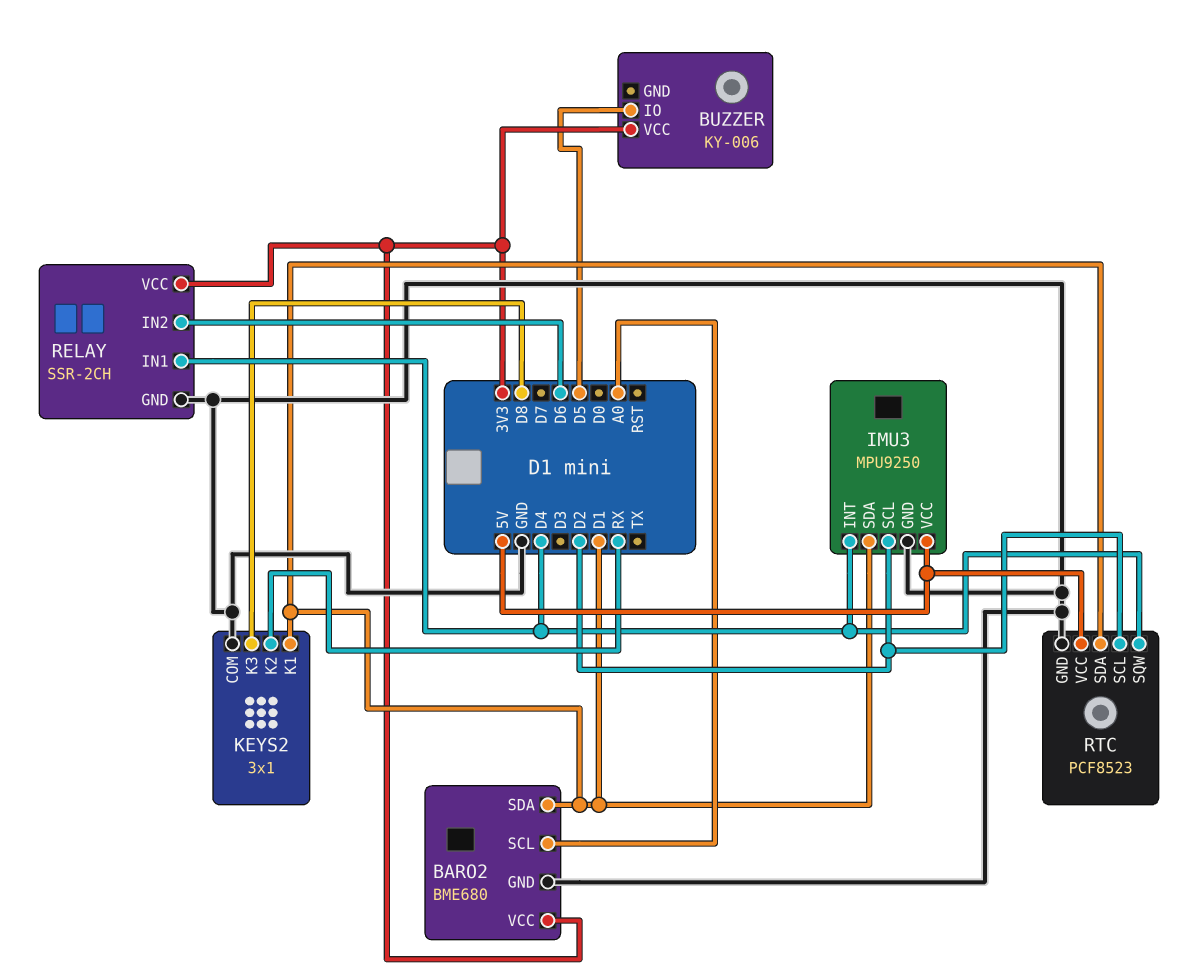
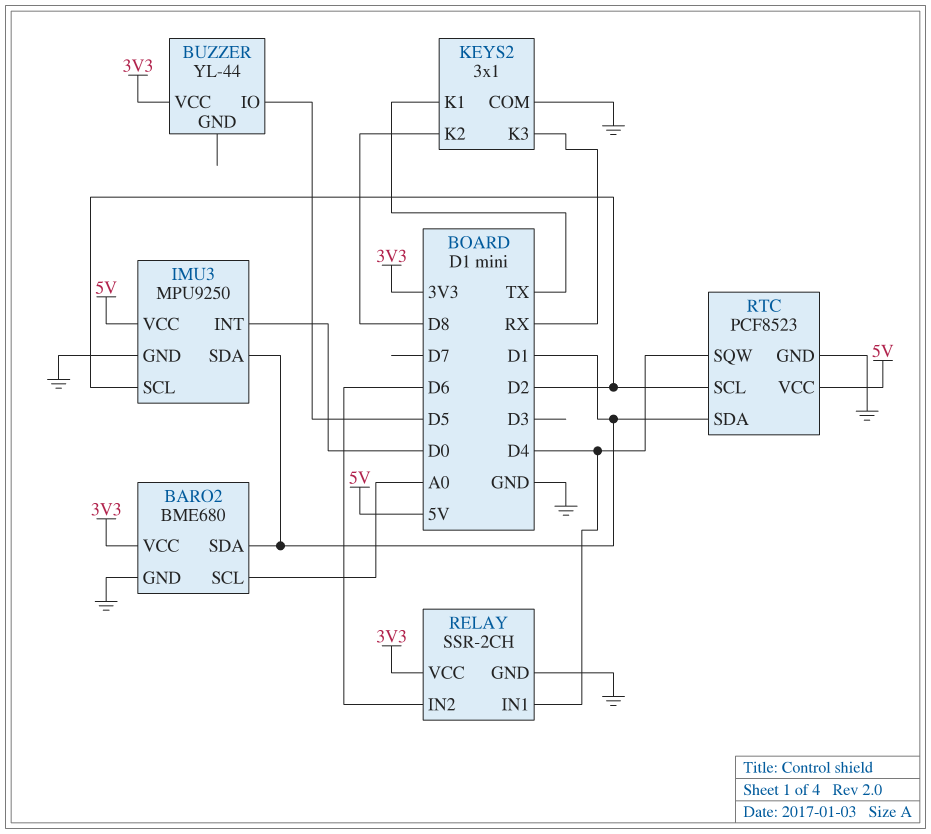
BUZZER: KY-006 -> YL-44
IMU3 pin INT: D4 -> D0
KEYS2 pin K1: D1 -> TX
KEYS2 pin K2: RX -> D8
KEYS2 pin K3: D8 -> RX

